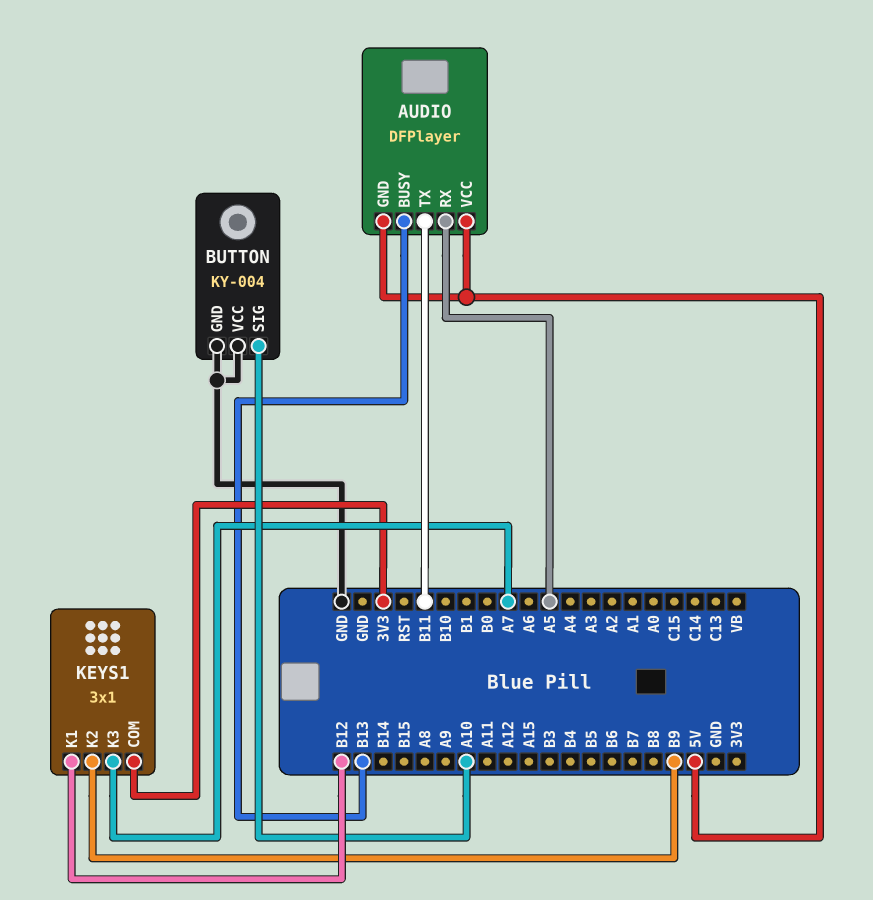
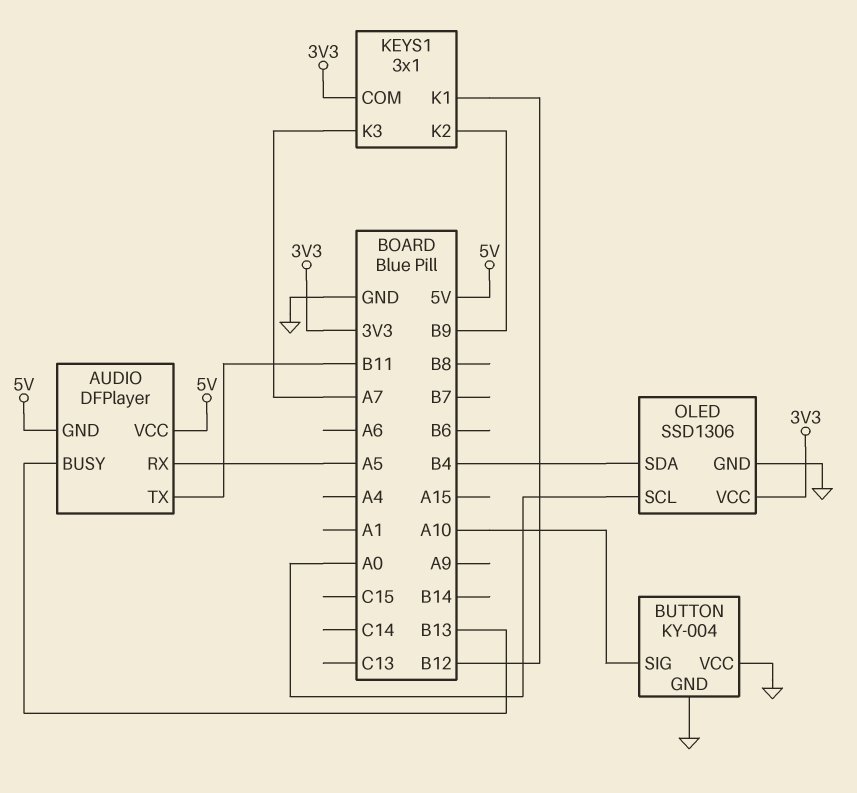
OLED: none -> SSD1306
OLED pin GND: none -> GND
OLED pin SCL: none -> A0
OLED pin SDA: none -> B4
OLED pin VCC: none -> 3V3

